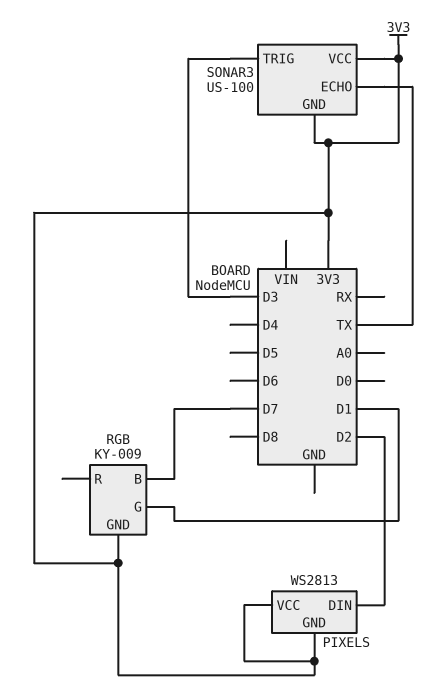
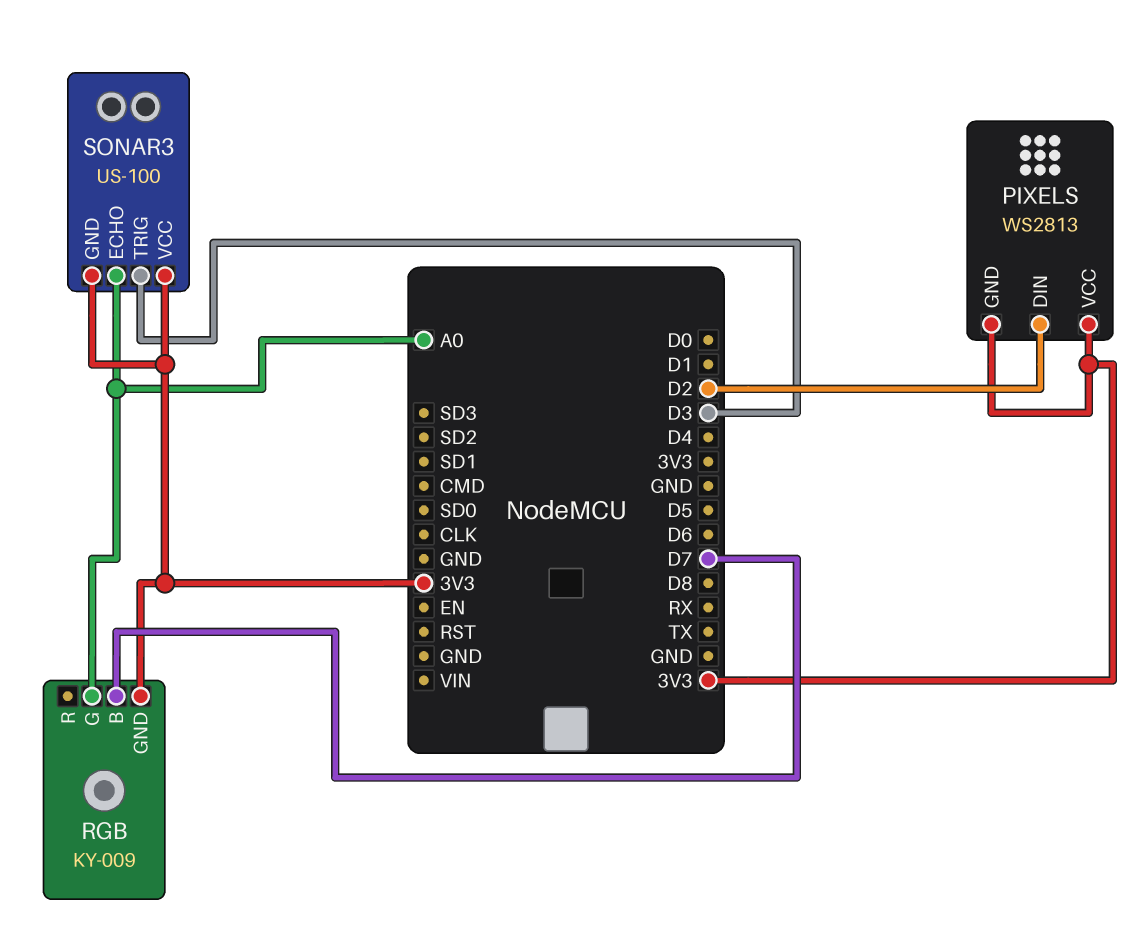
RGB pin G: D1 -> A0
SONAR3 pin ECHO: TX -> A0

